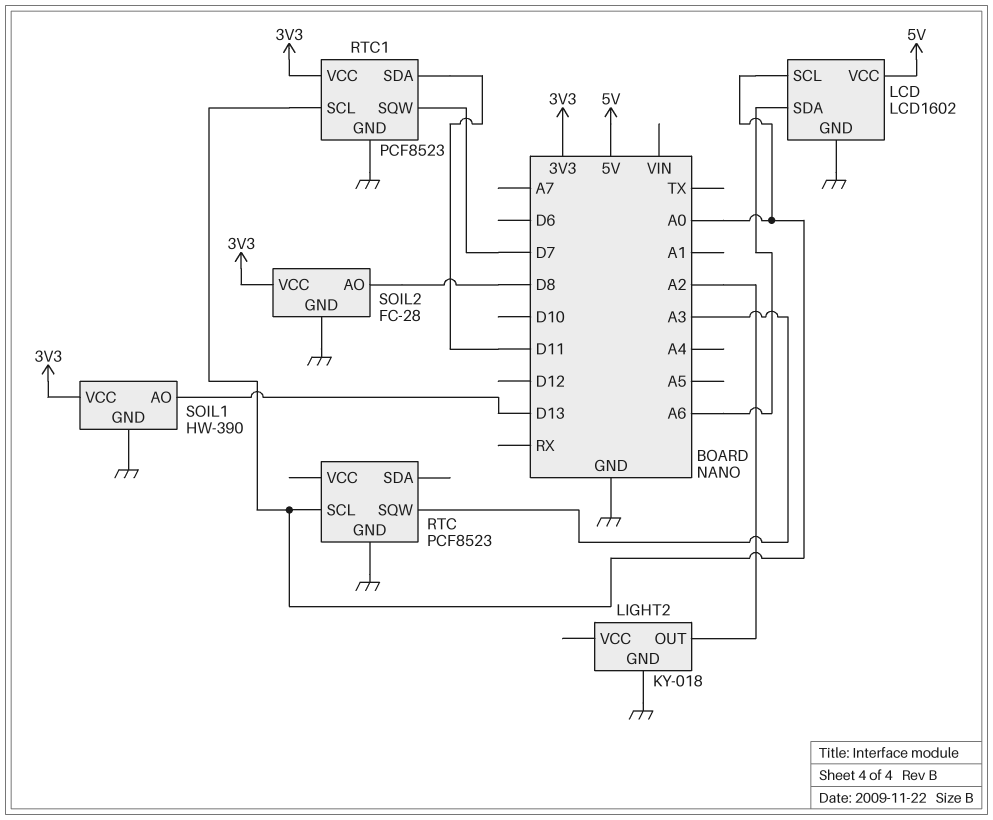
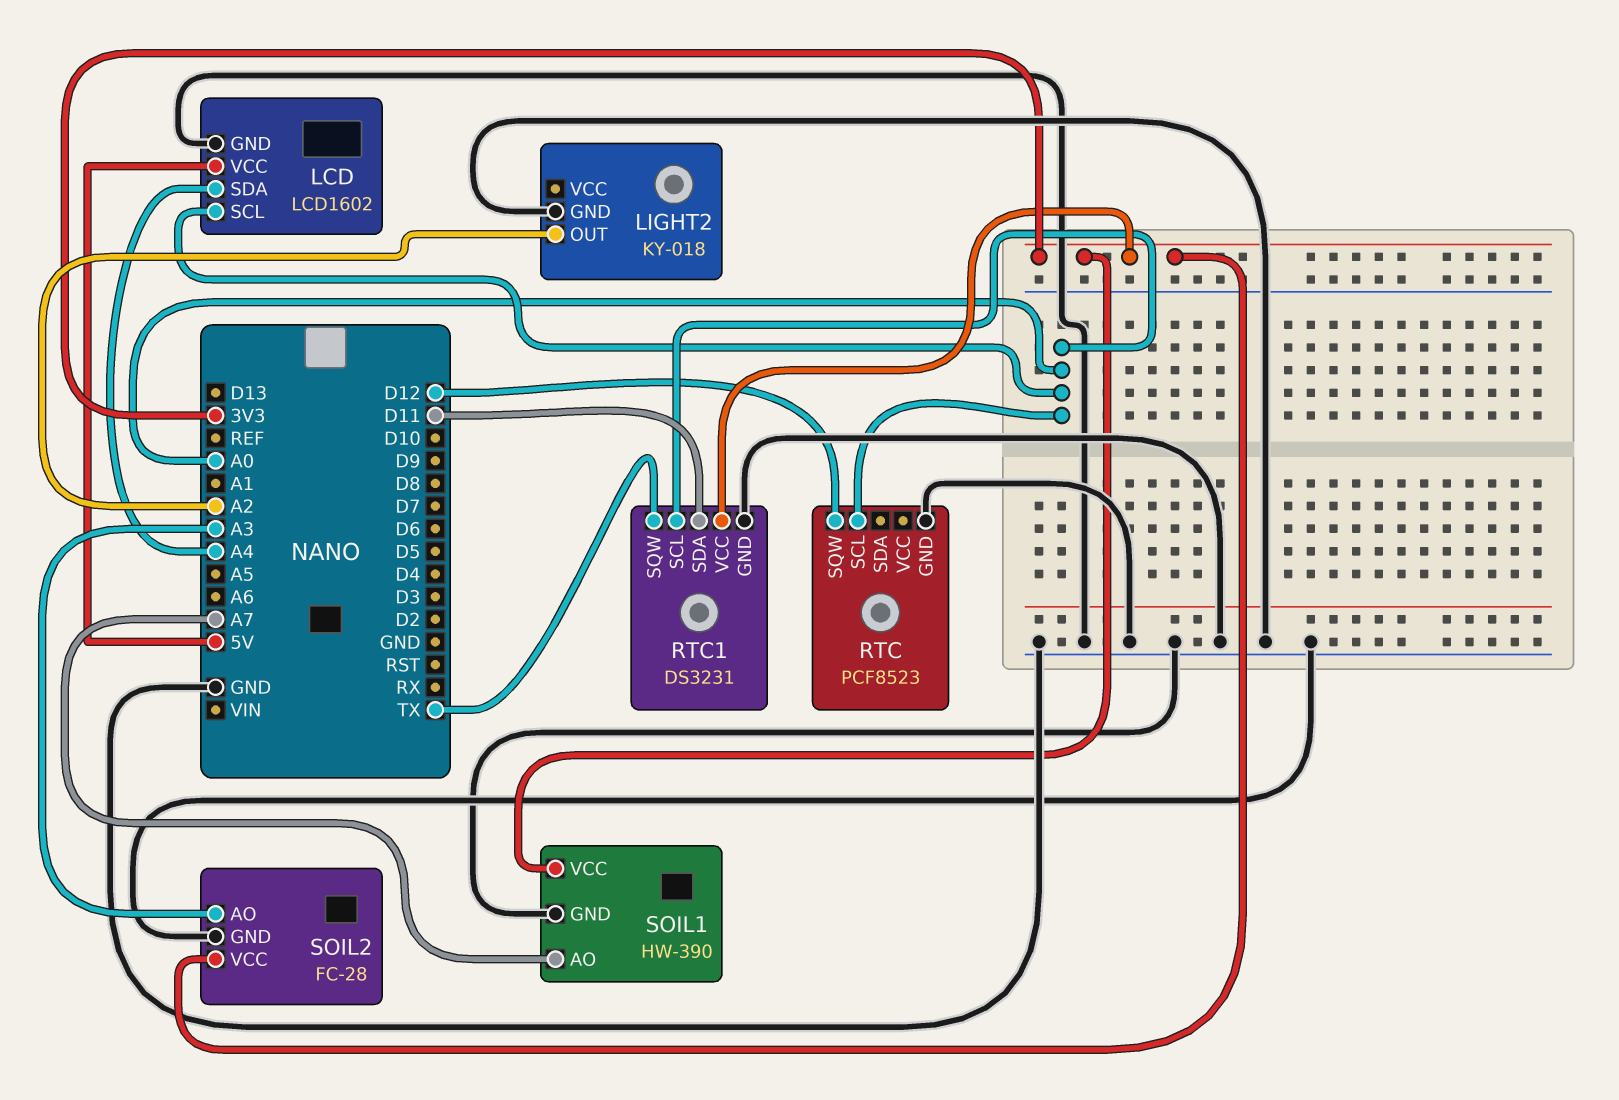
LCD pin SDA: A6 -> A4
RTC pin SQW: A3 -> D12
RTC1: PCF8523 -> DS3231
RTC1 pin SQW: D7 -> TX
SOIL1 pin AO: D13 -> A7
SOIL2 pin AO: D8 -> A3

